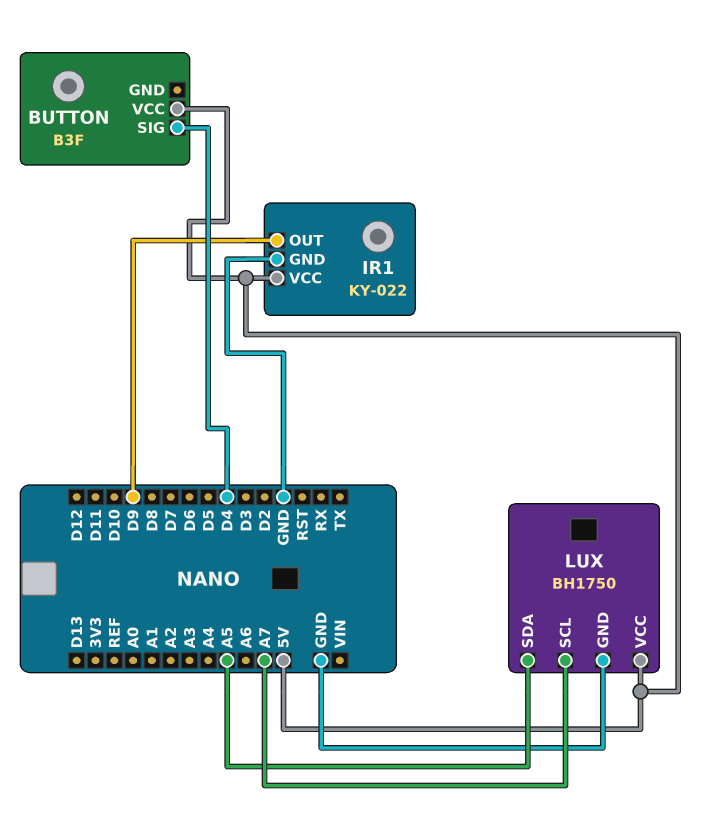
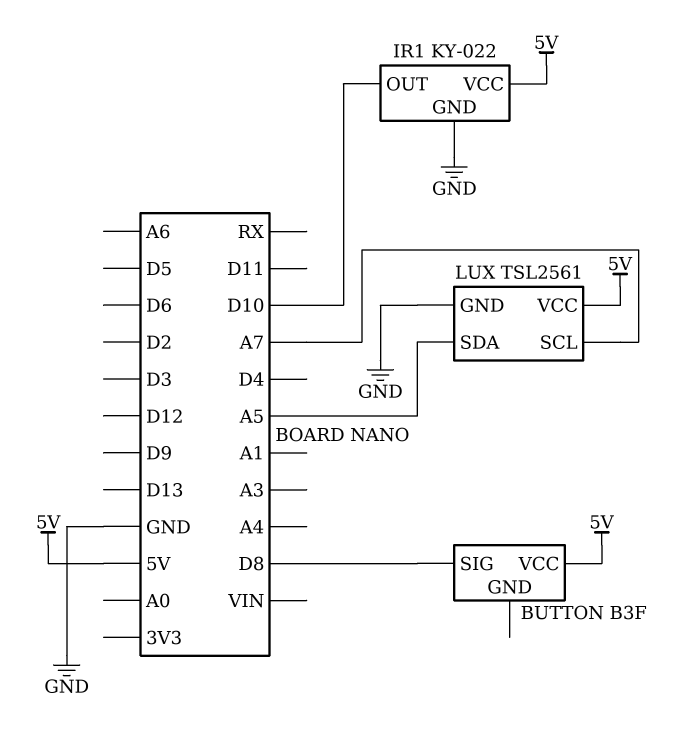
BUTTON pin SIG: D4 -> D8
IR1 pin OUT: D9 -> D10
LUX: BH1750 -> TSL2561

